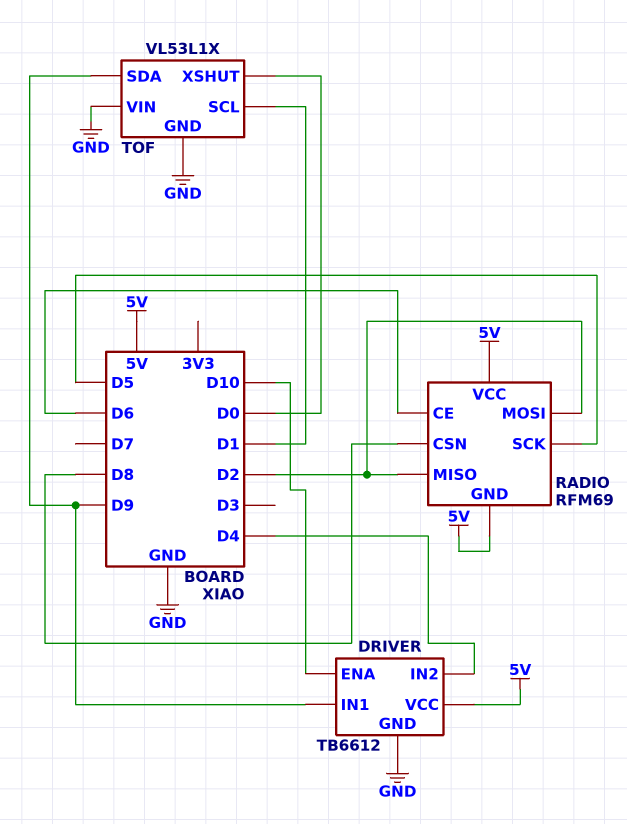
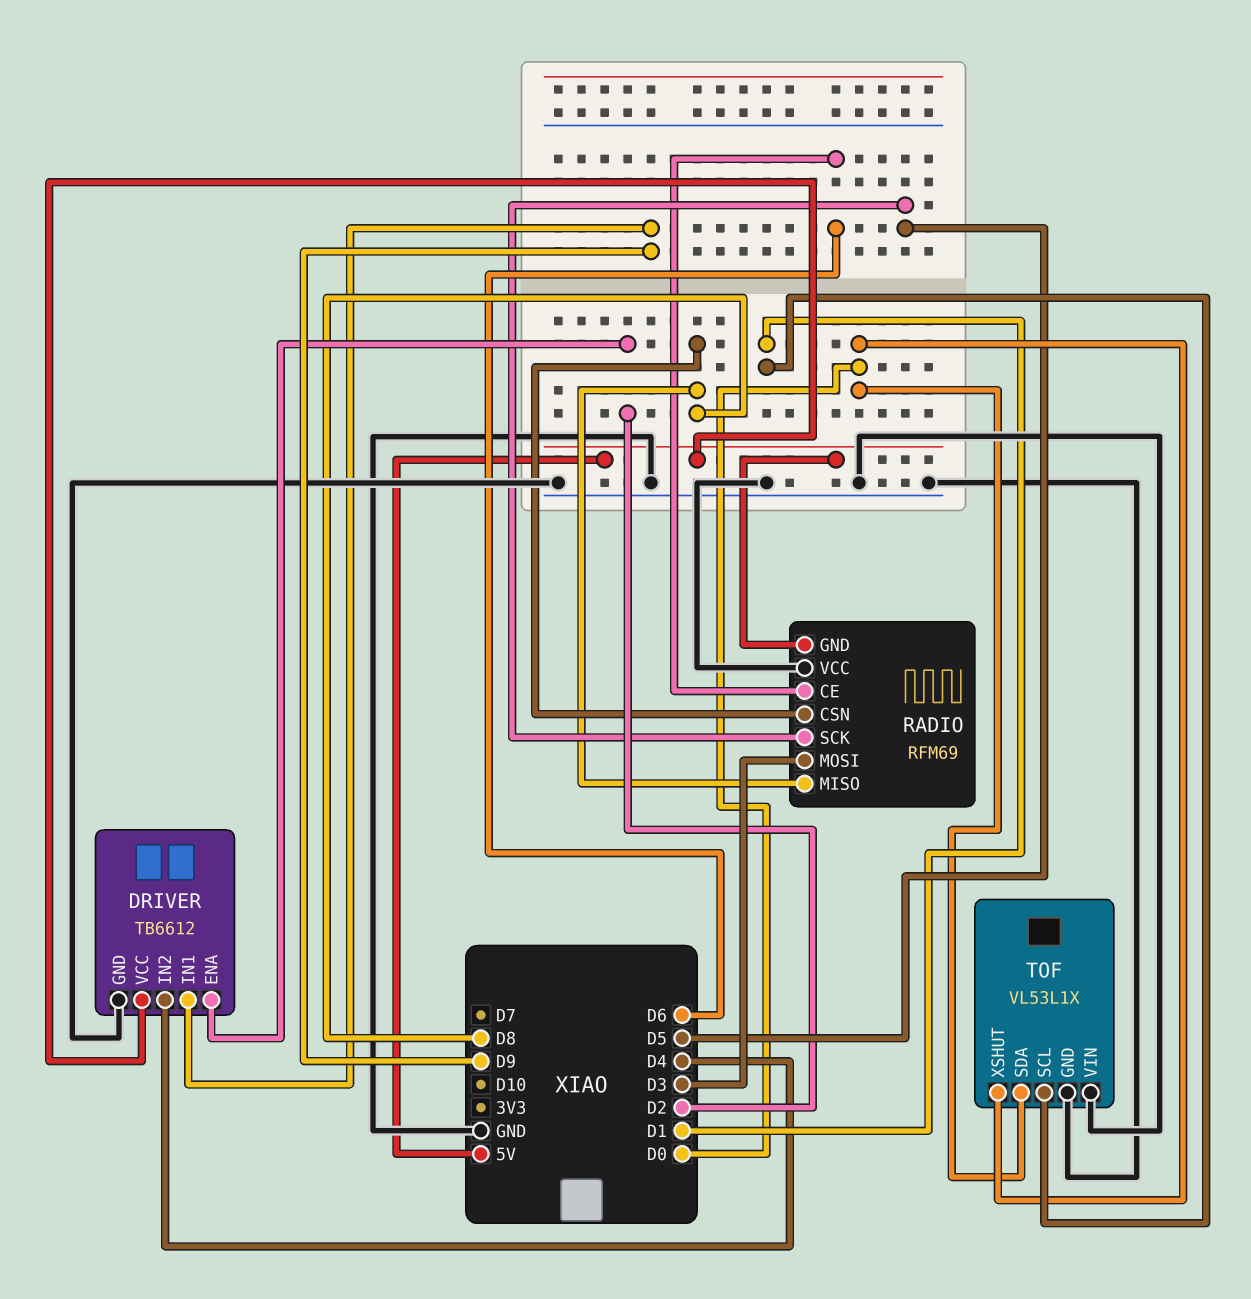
DRIVER pin ENA: D10 -> D2
RADIO pin MISO: D2 -> D8
RADIO pin MOSI: D2 -> D3
RADIO pin VCC: 5V -> GND
TOF pin SDA: D9 -> D0

